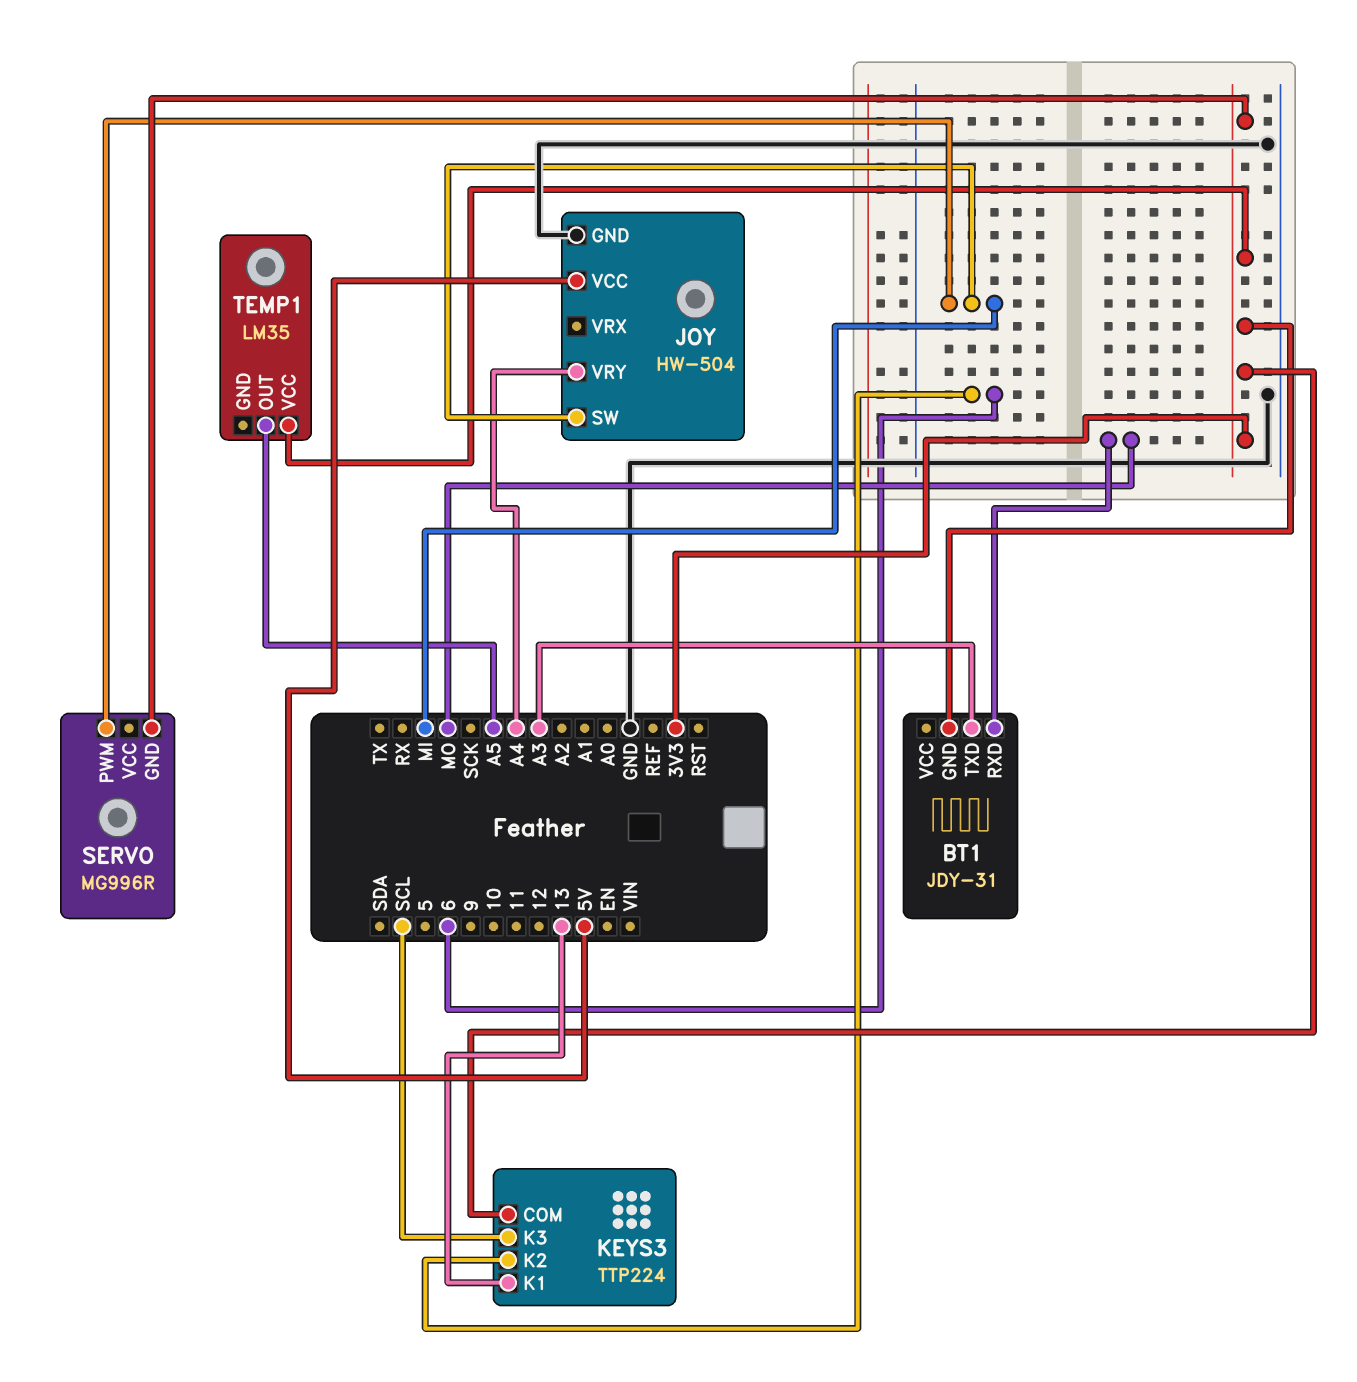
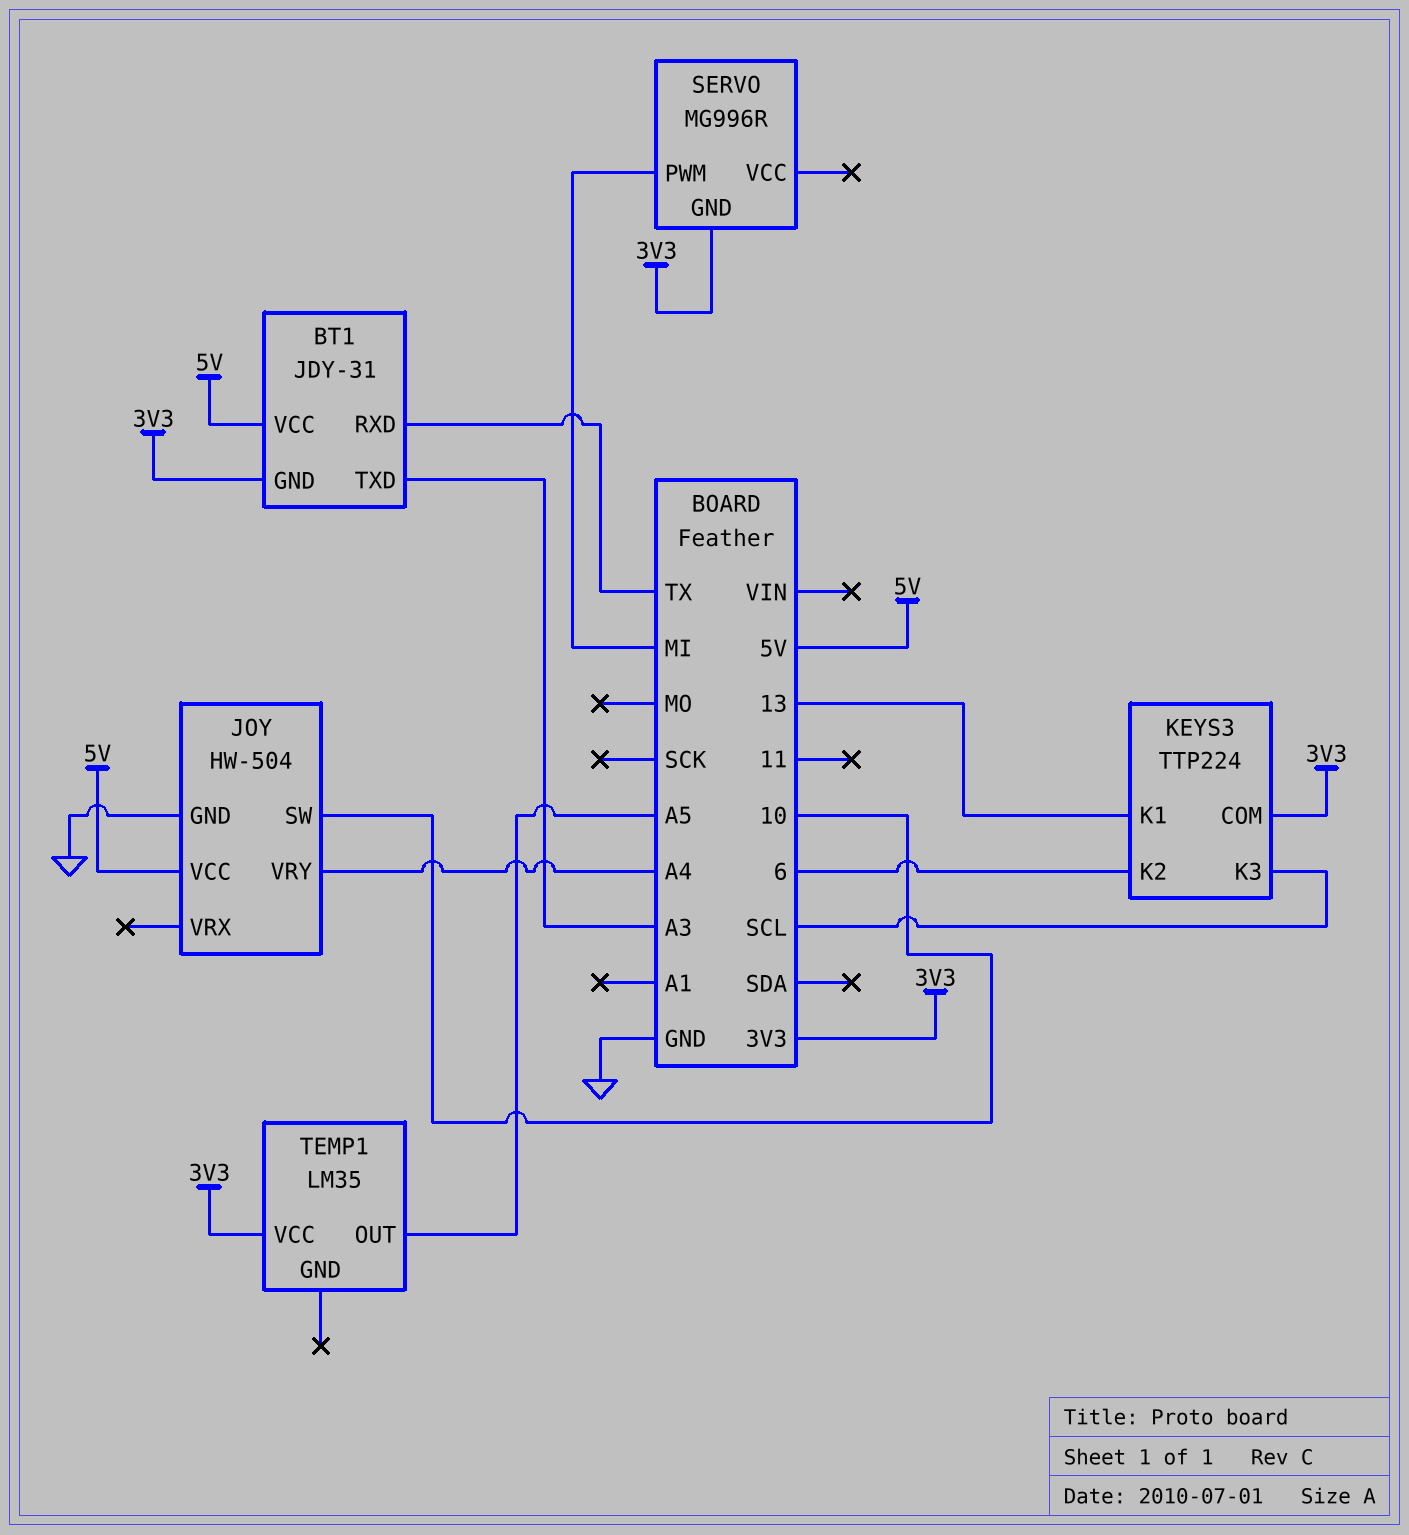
BT1 pin RXD: MO -> TX
BT1 pin VCC: none -> 5V
JOY pin SW: MI -> 10

